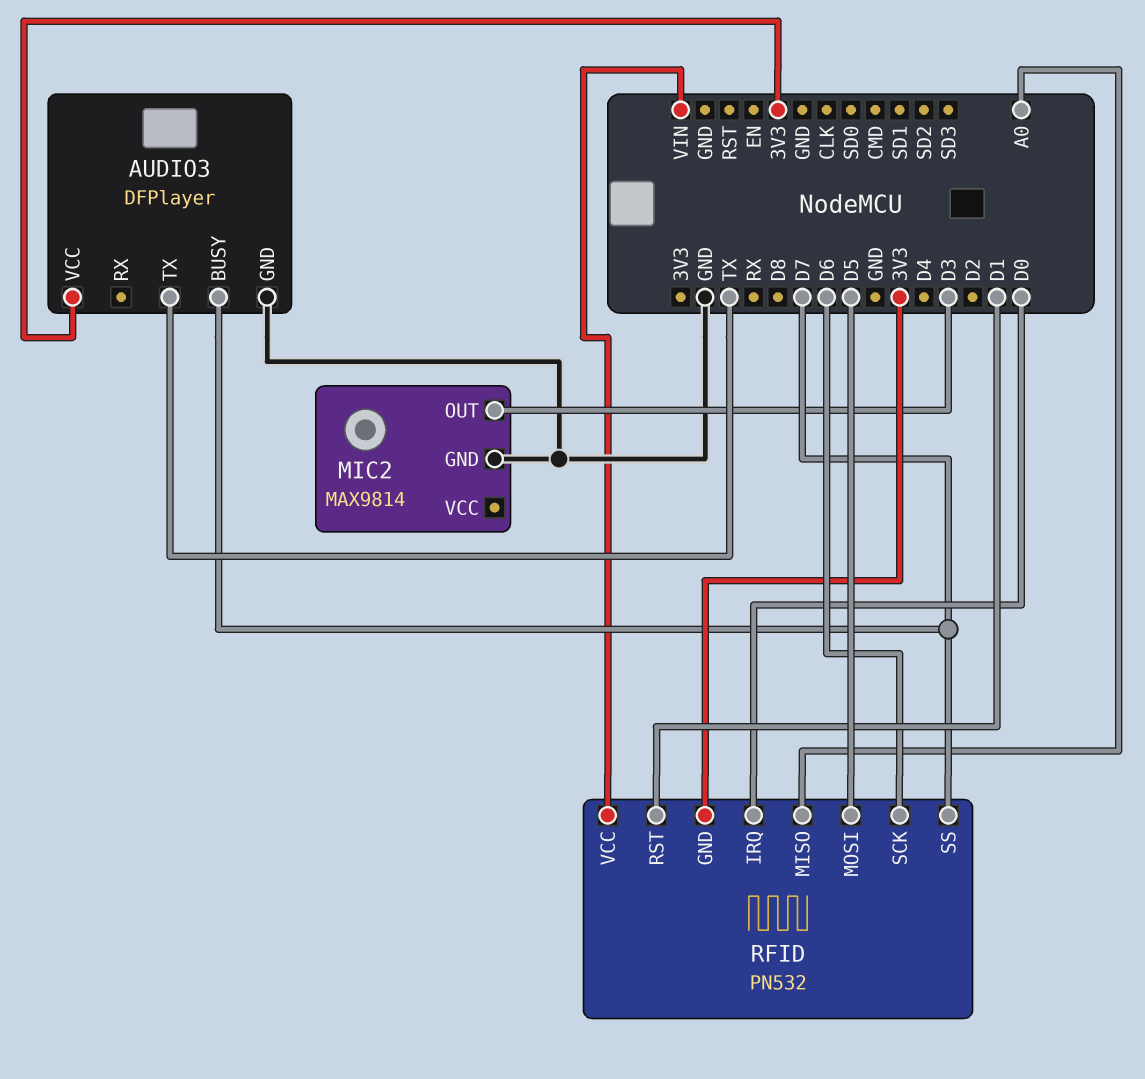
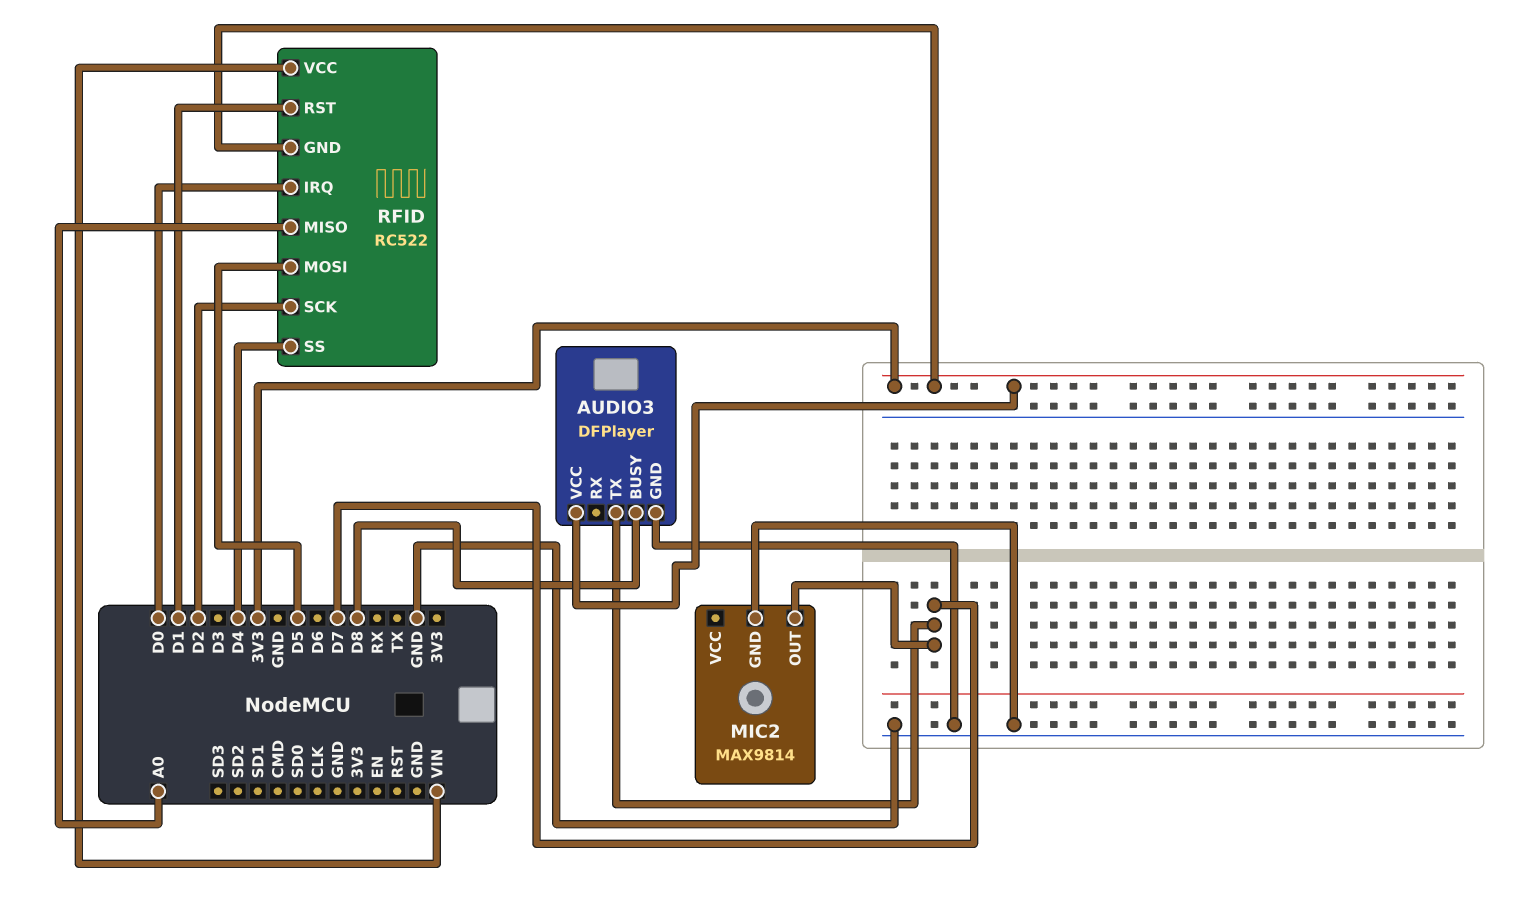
AUDIO3 pin BUSY: D7 -> D8
AUDIO3 pin TX: TX -> D7
MIC2 pin OUT: D3 -> D7
RFID: PN532 -> RC522
RFID pin SCK: D6 -> D2
RFID pin SS: D7 -> D4

